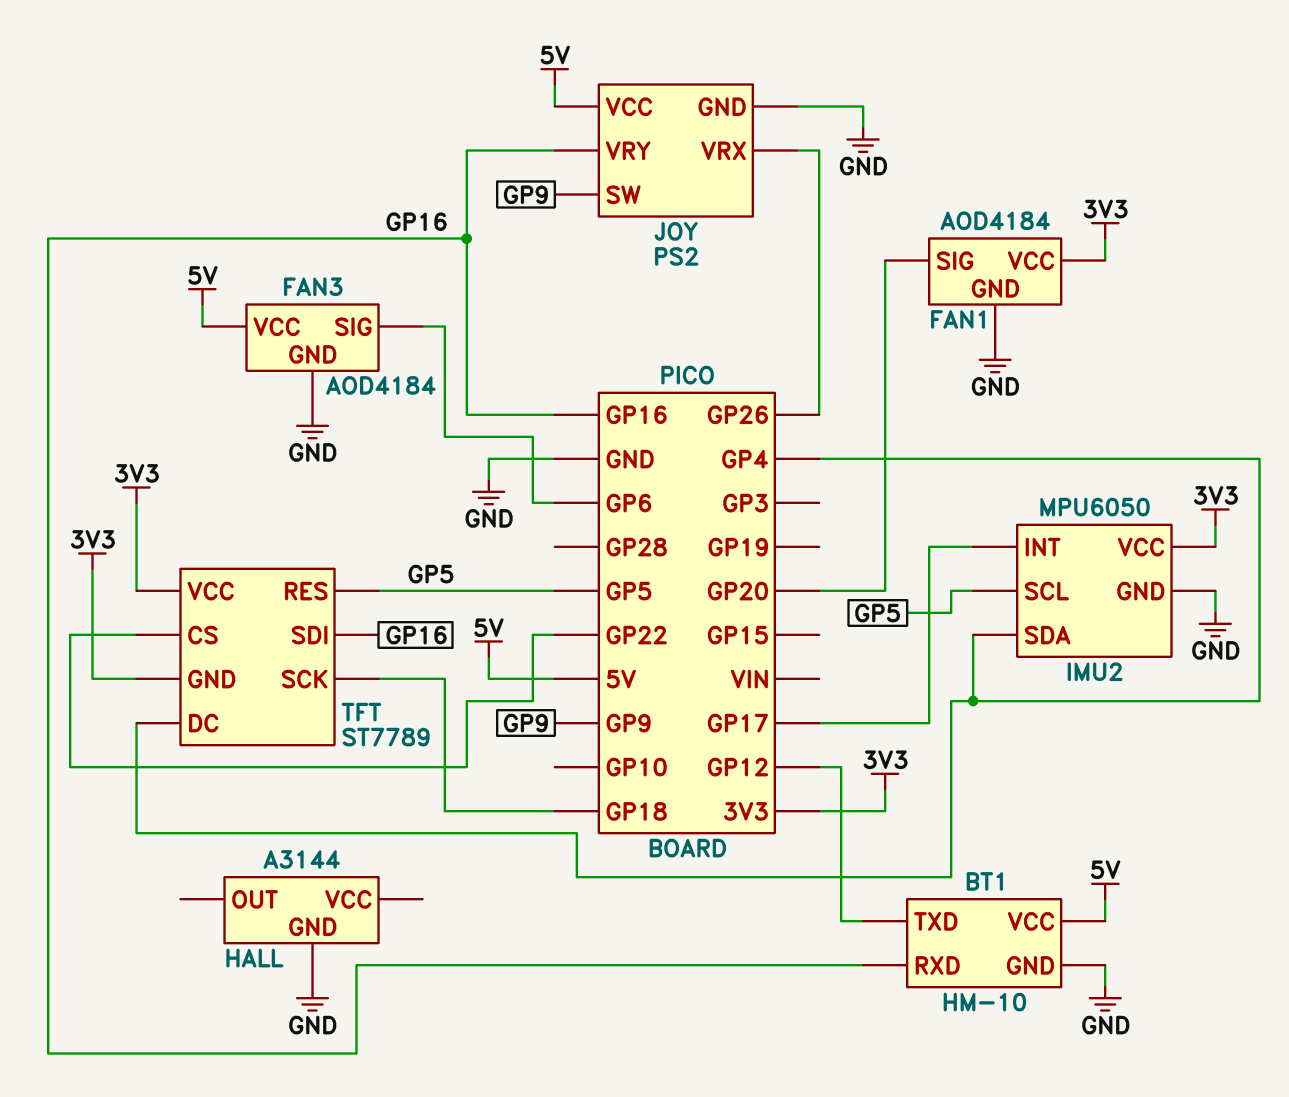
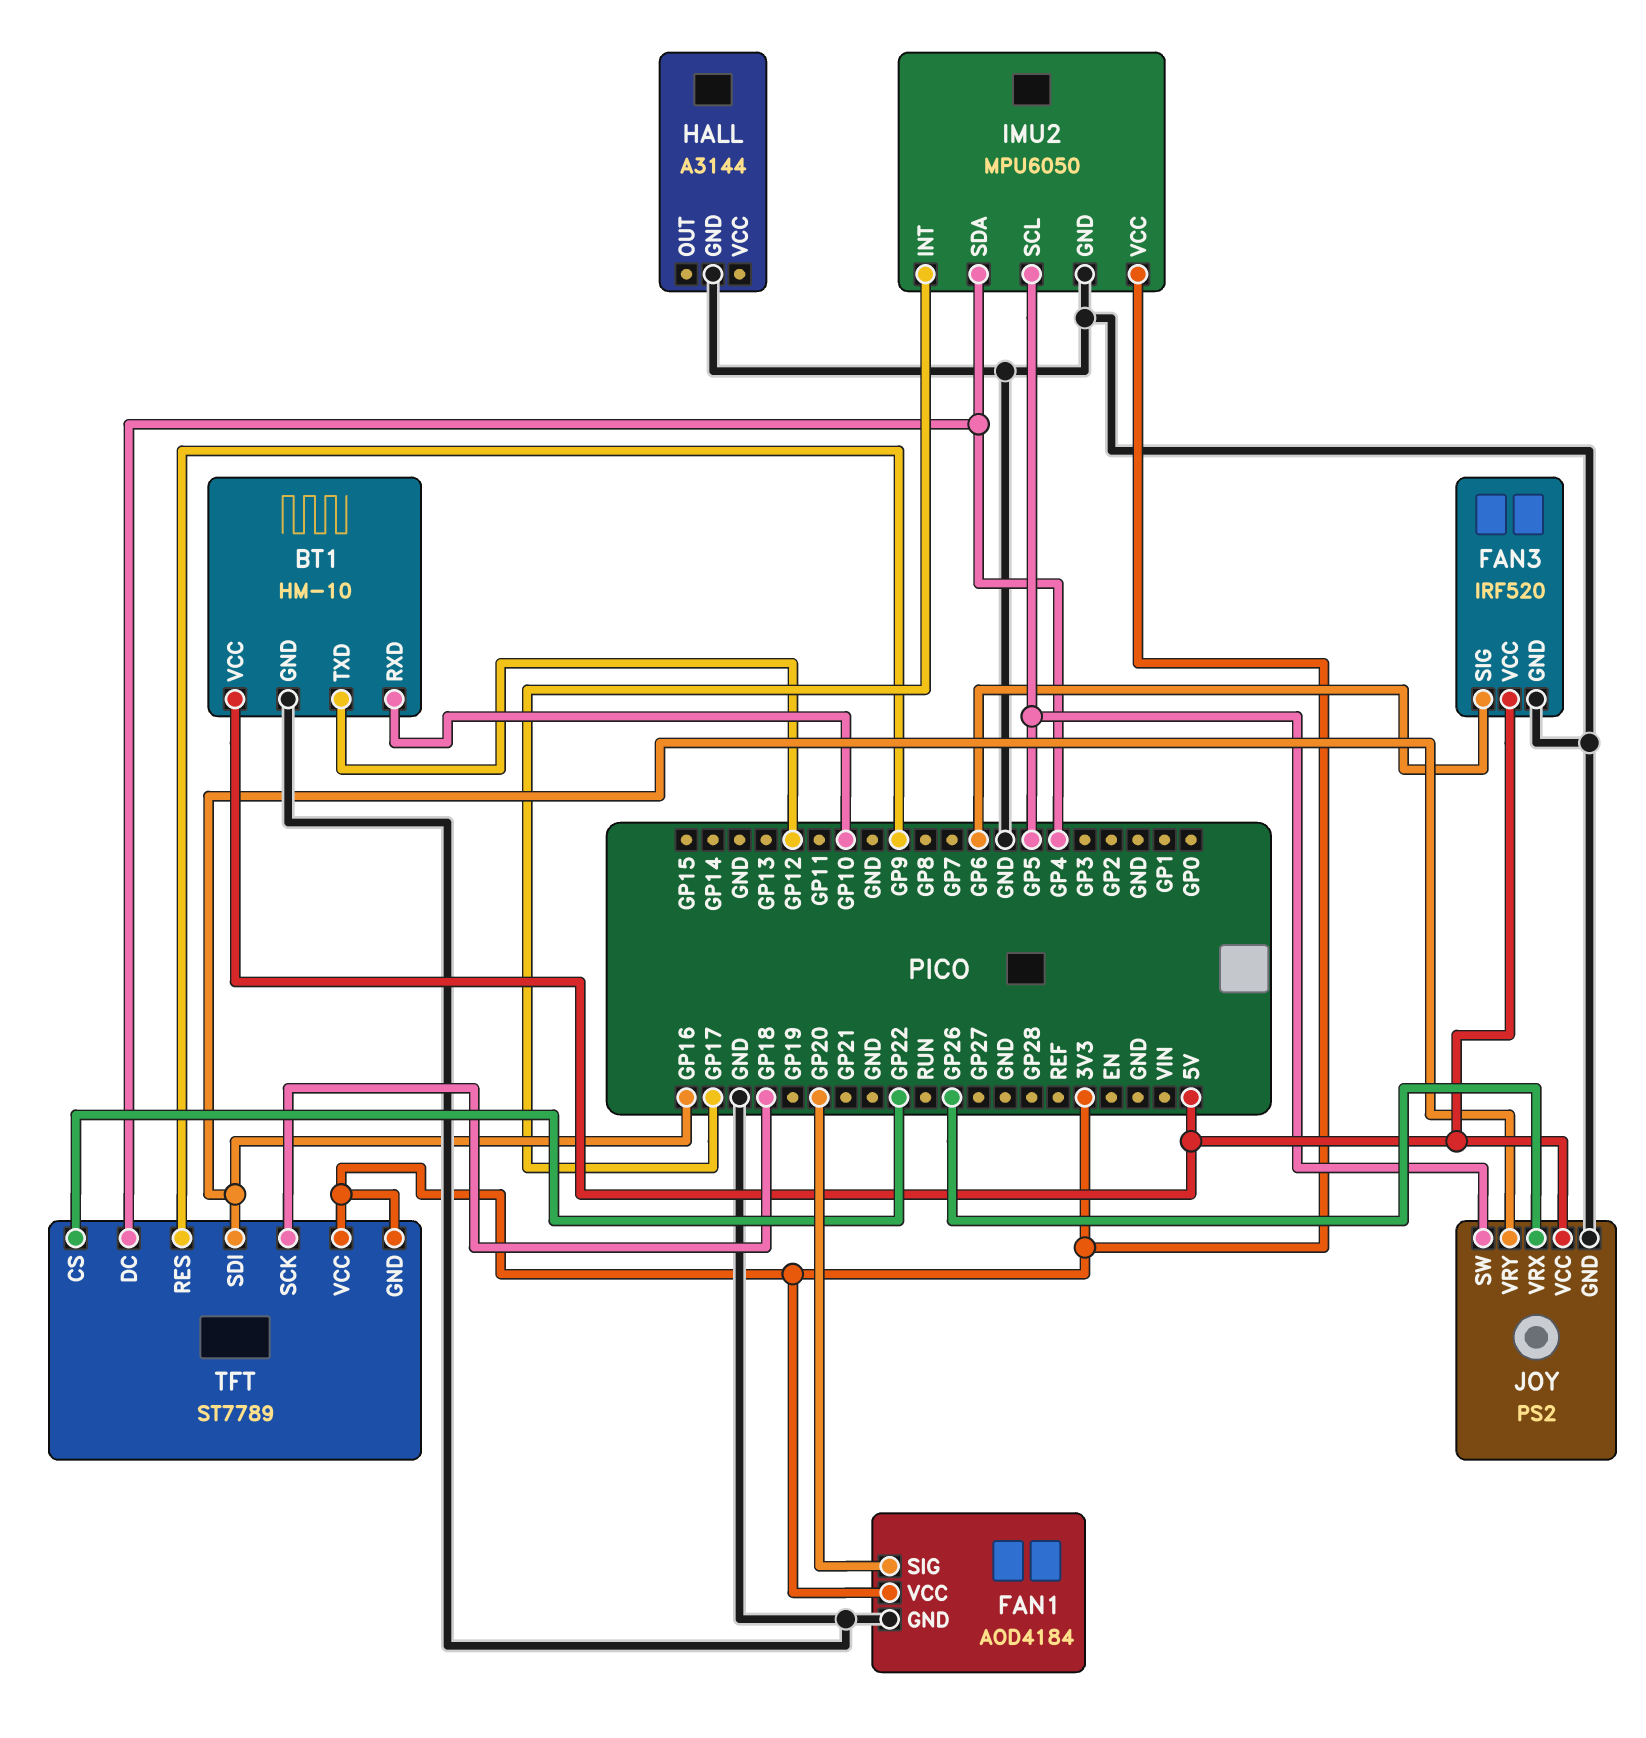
BT1 pin RXD: GP16 -> GP10
FAN3: AOD4184 -> IRF520
JOY pin SW: GP9 -> GP5
TFT pin RES: GP5 -> GP9

